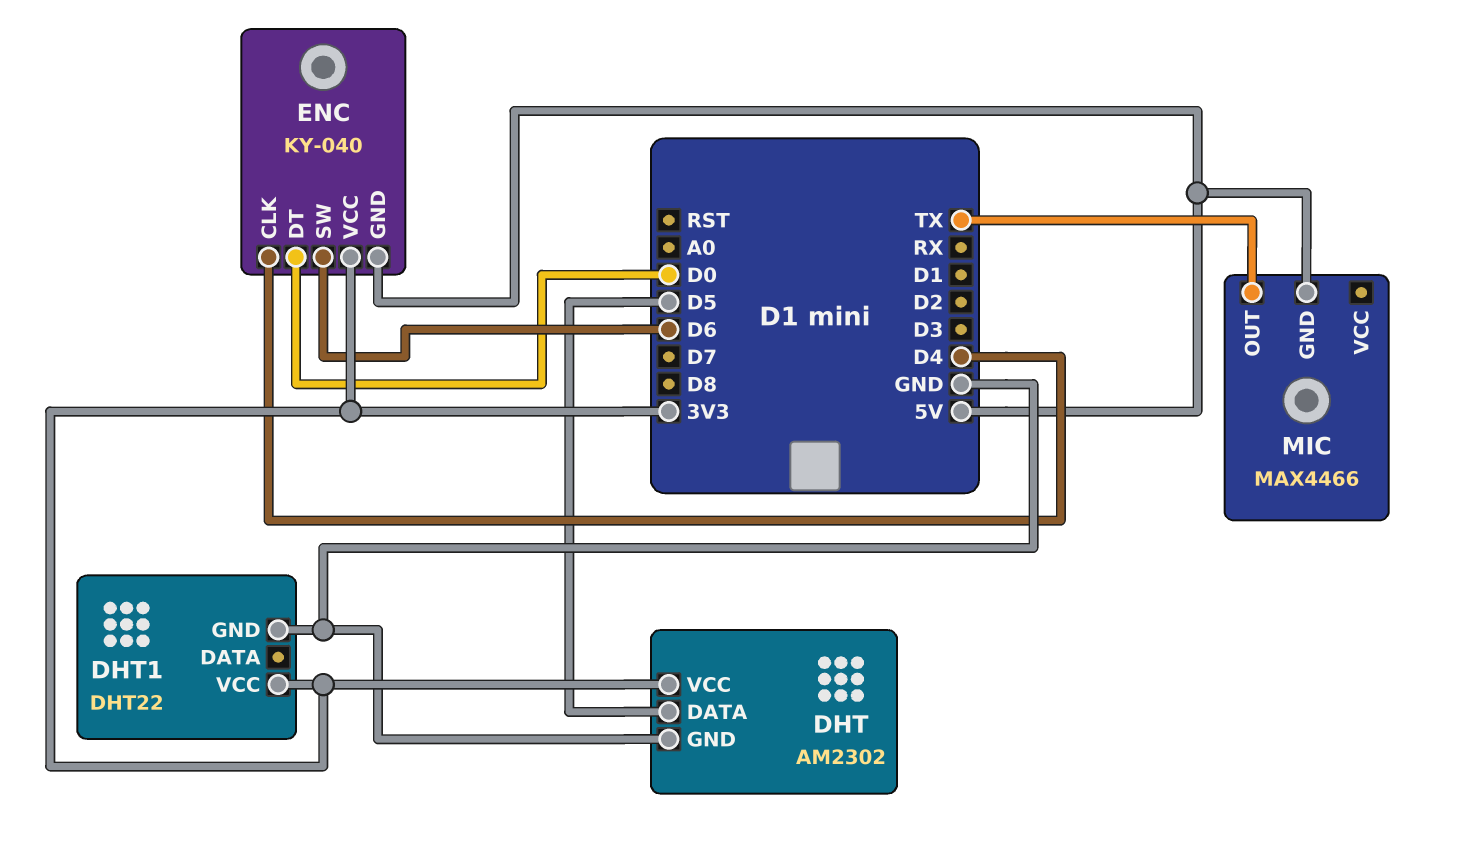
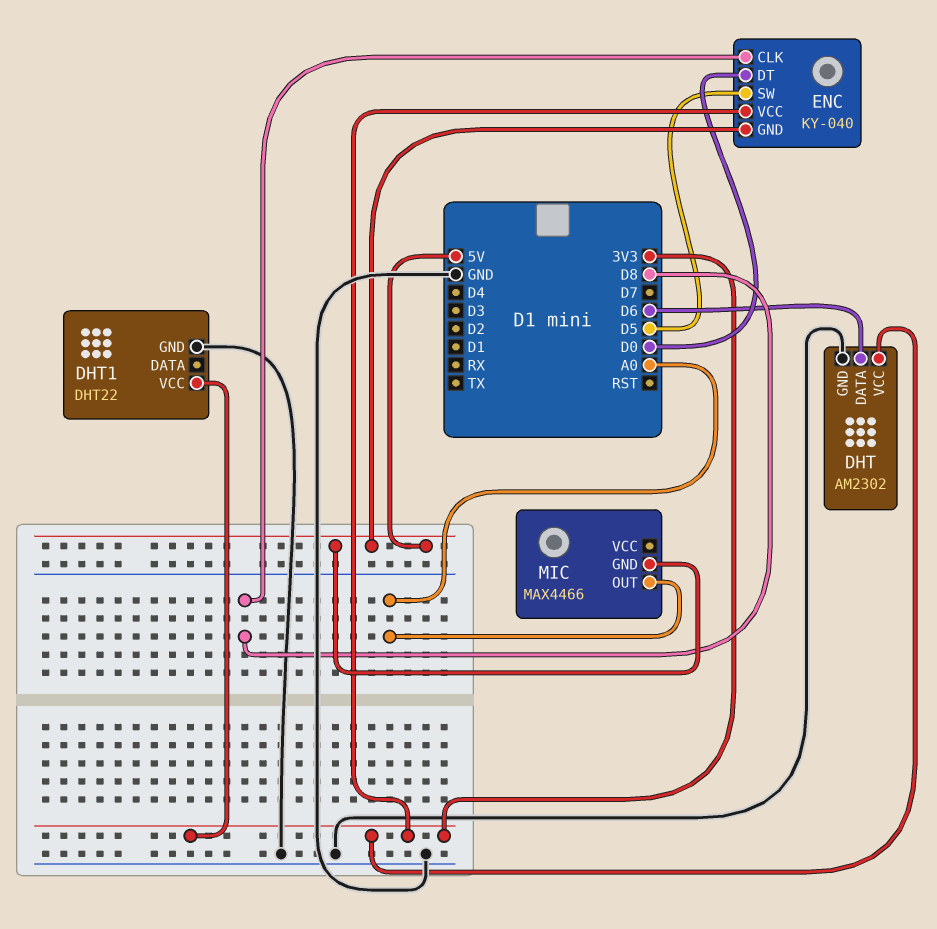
DHT pin DATA: D5 -> D6
ENC pin CLK: D4 -> D8
ENC pin SW: D6 -> D5
MIC pin OUT: TX -> A0

